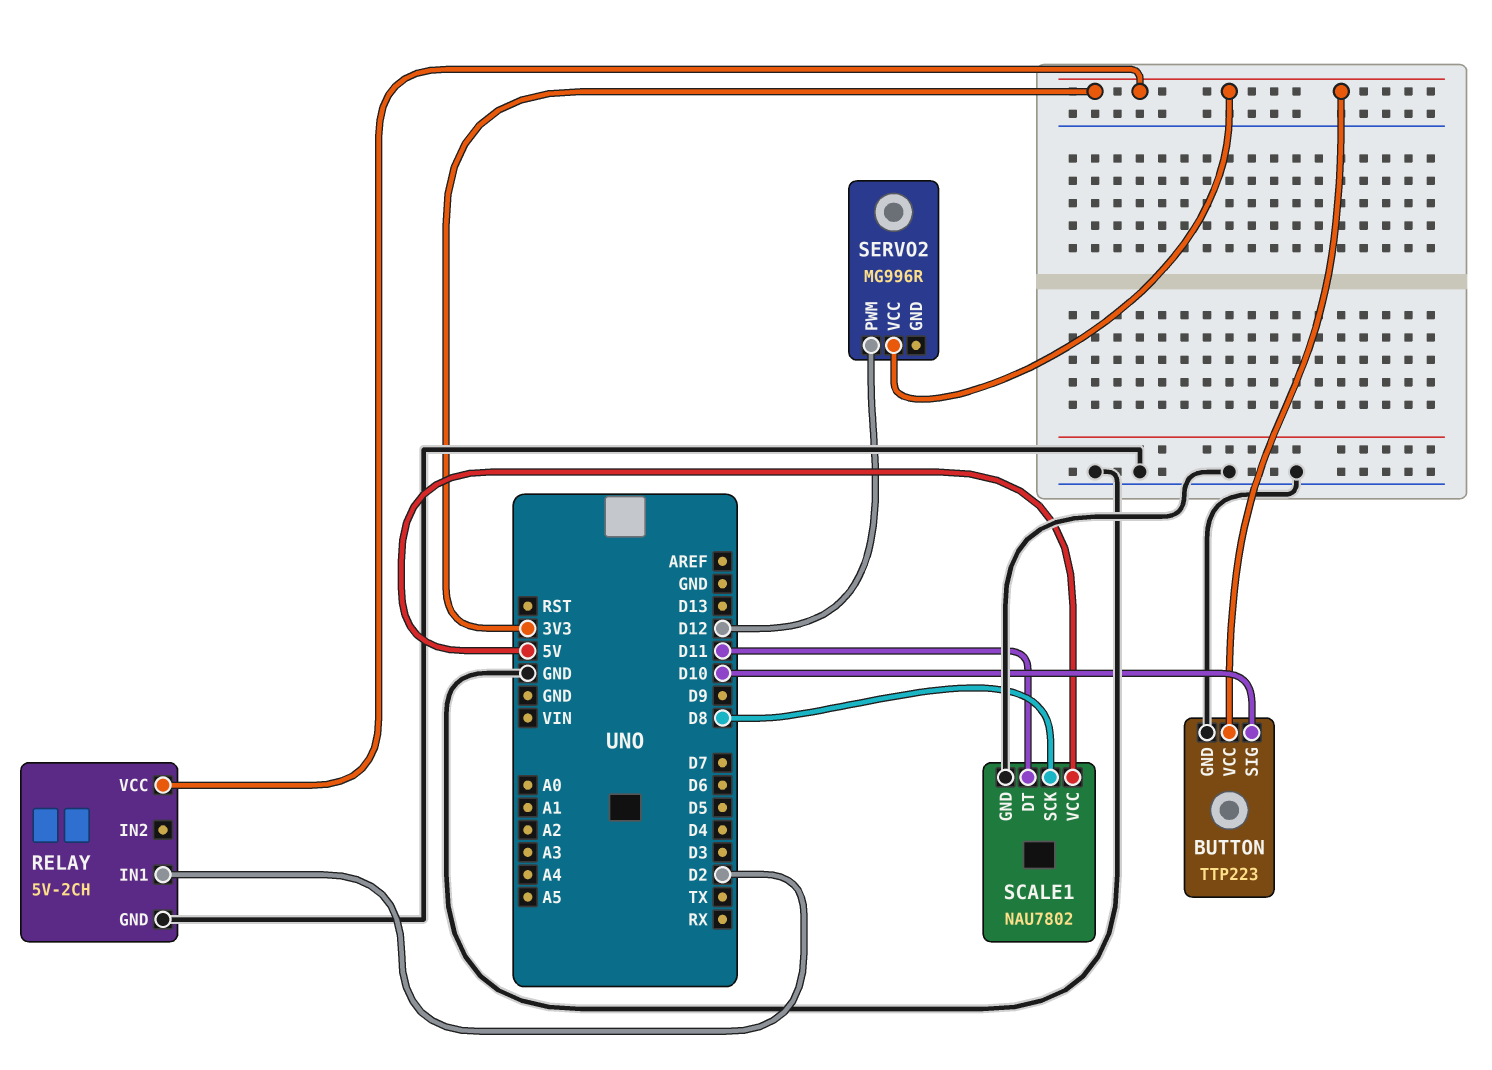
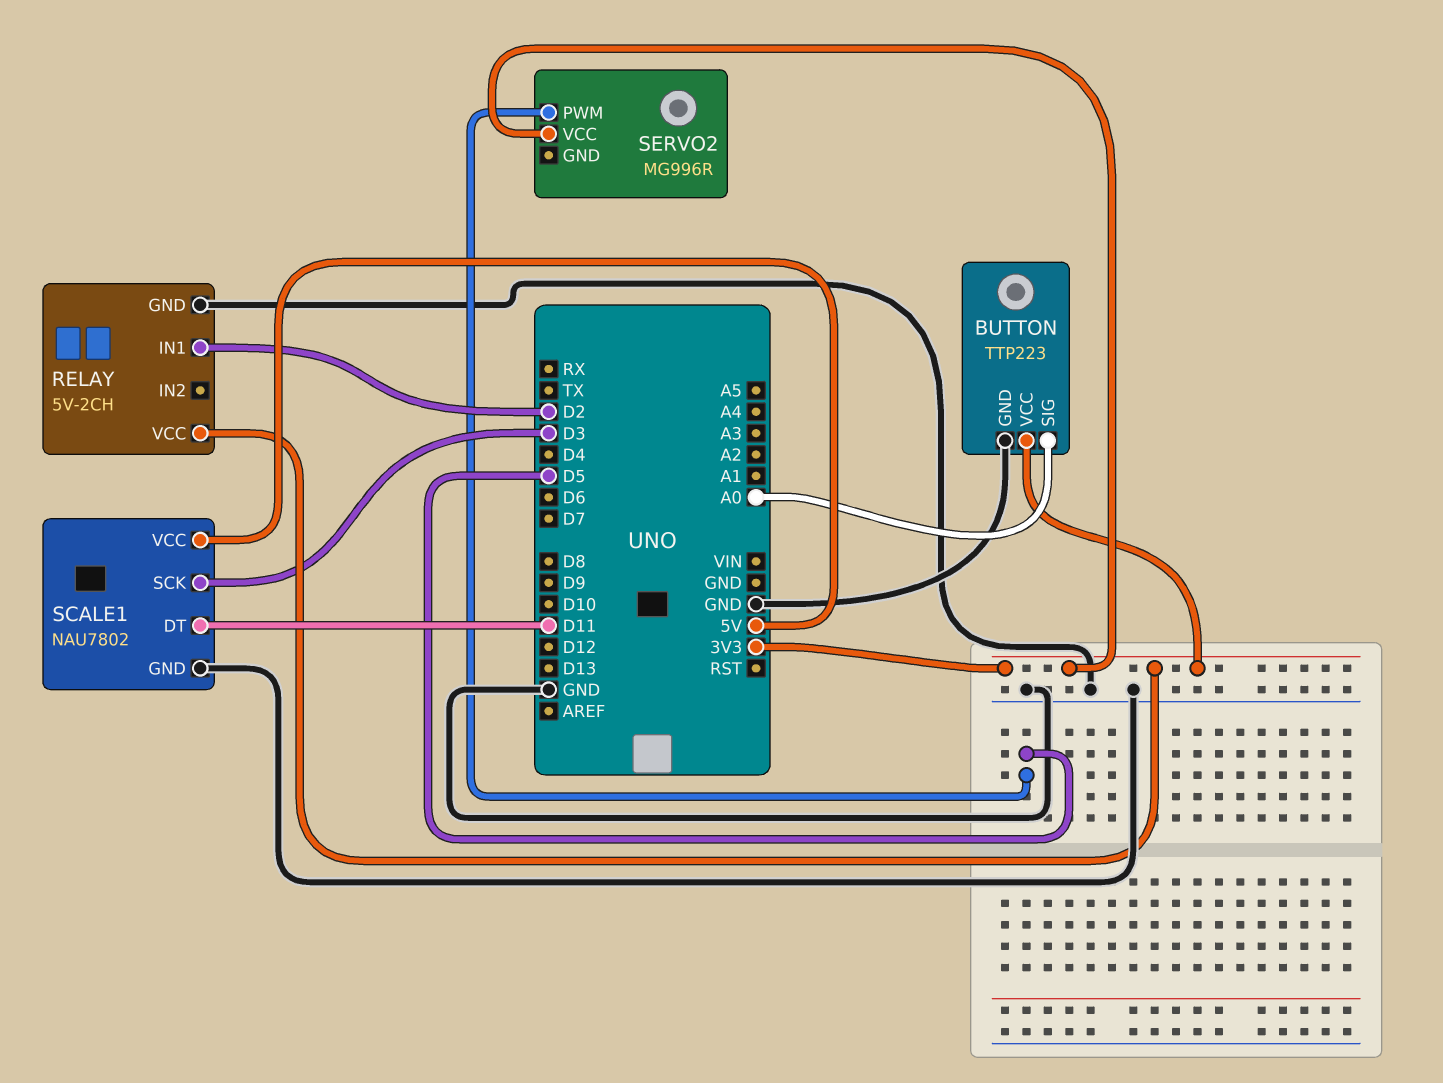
BUTTON pin SIG: D10 -> A0
SCALE1 pin SCK: D8 -> D3
SERVO2 pin PWM: D12 -> D5

